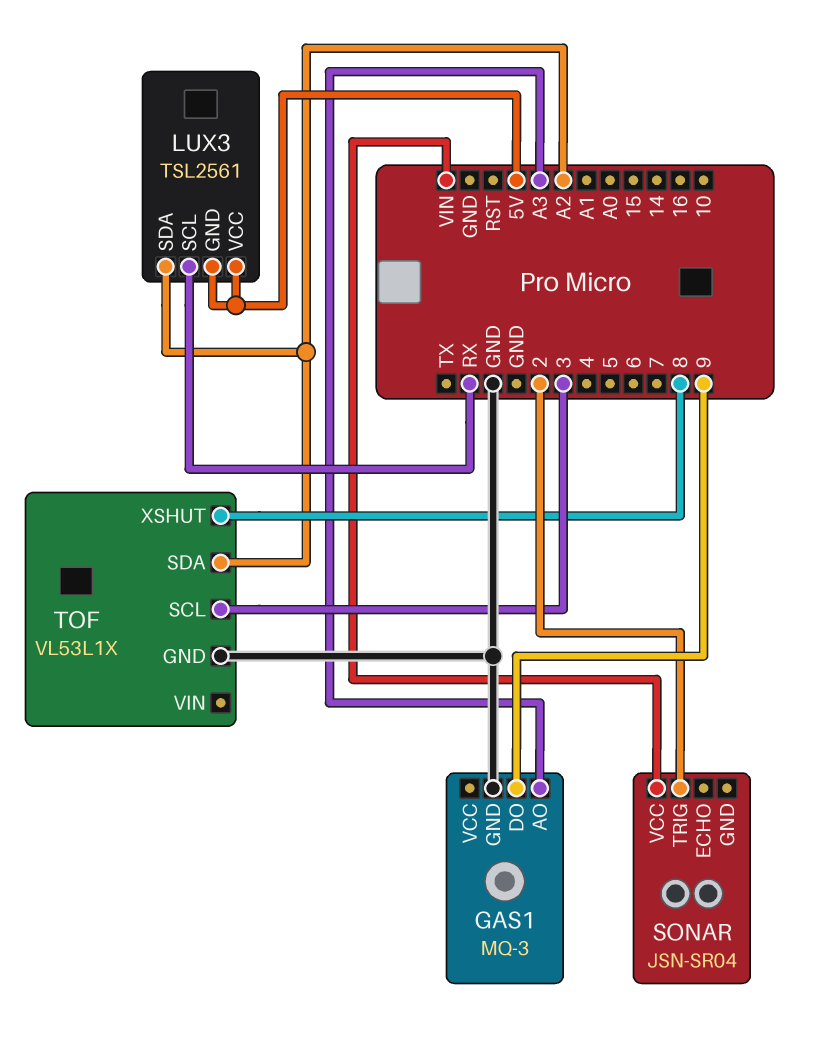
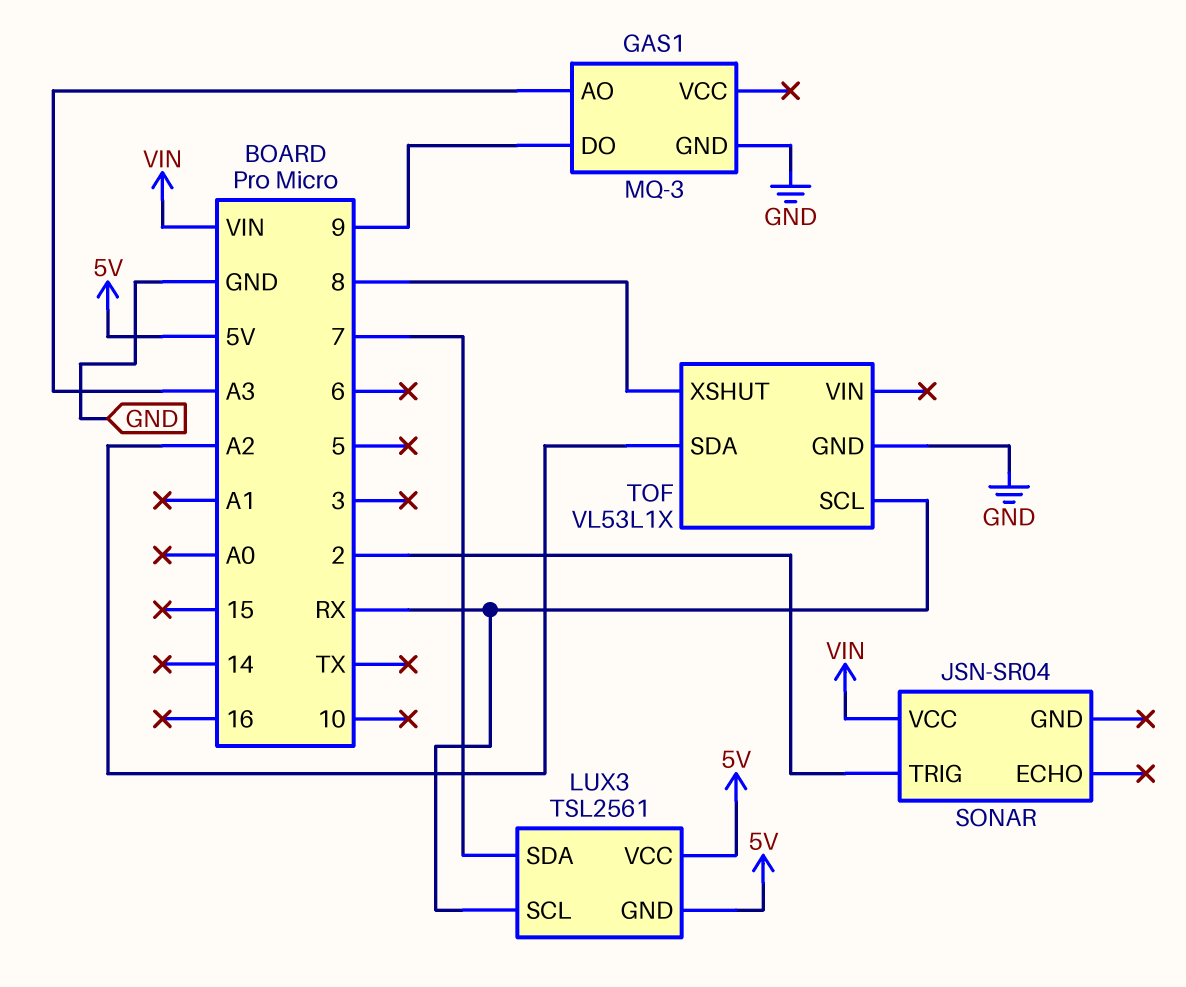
LUX3 pin SDA: A2 -> 7
TOF pin SCL: 3 -> RX

